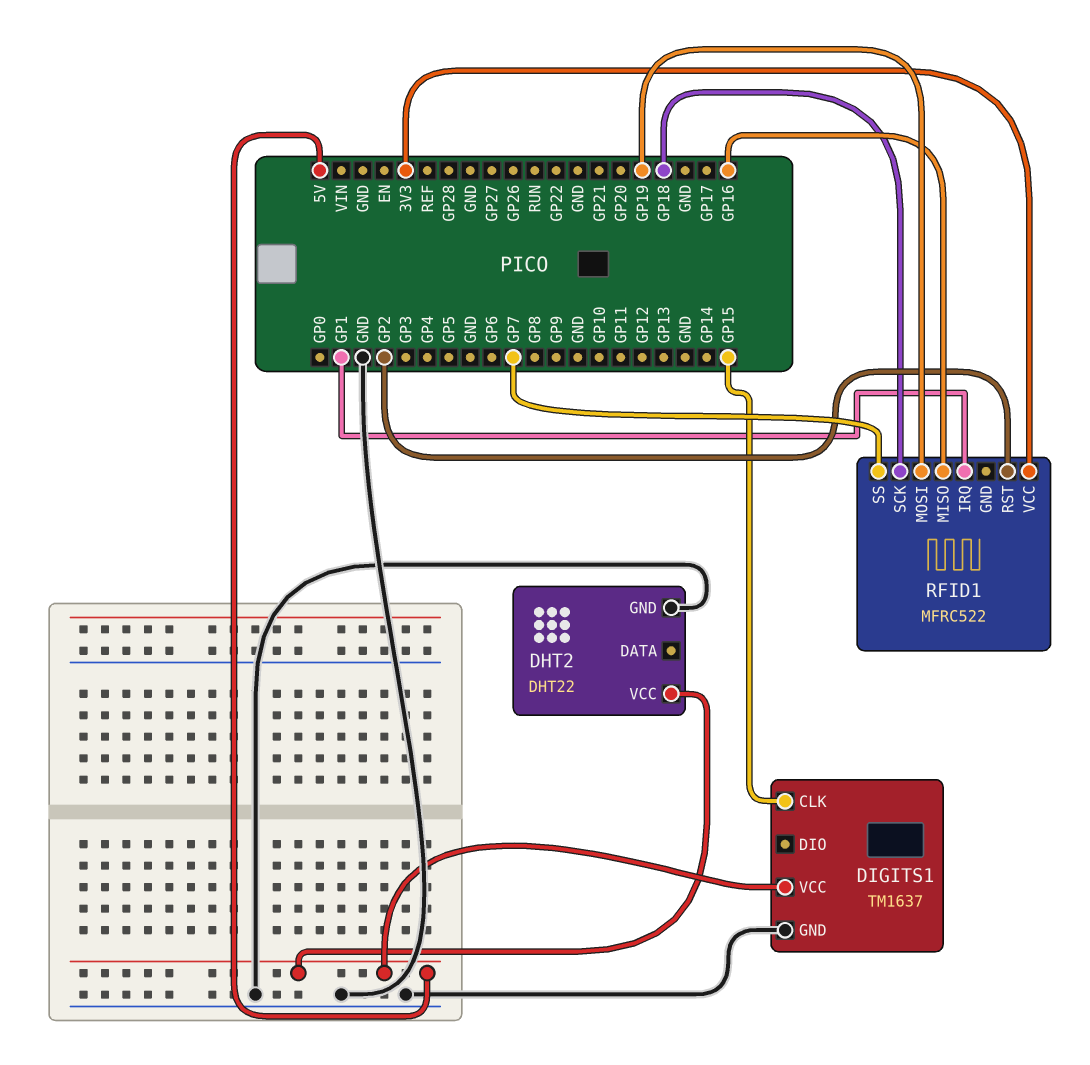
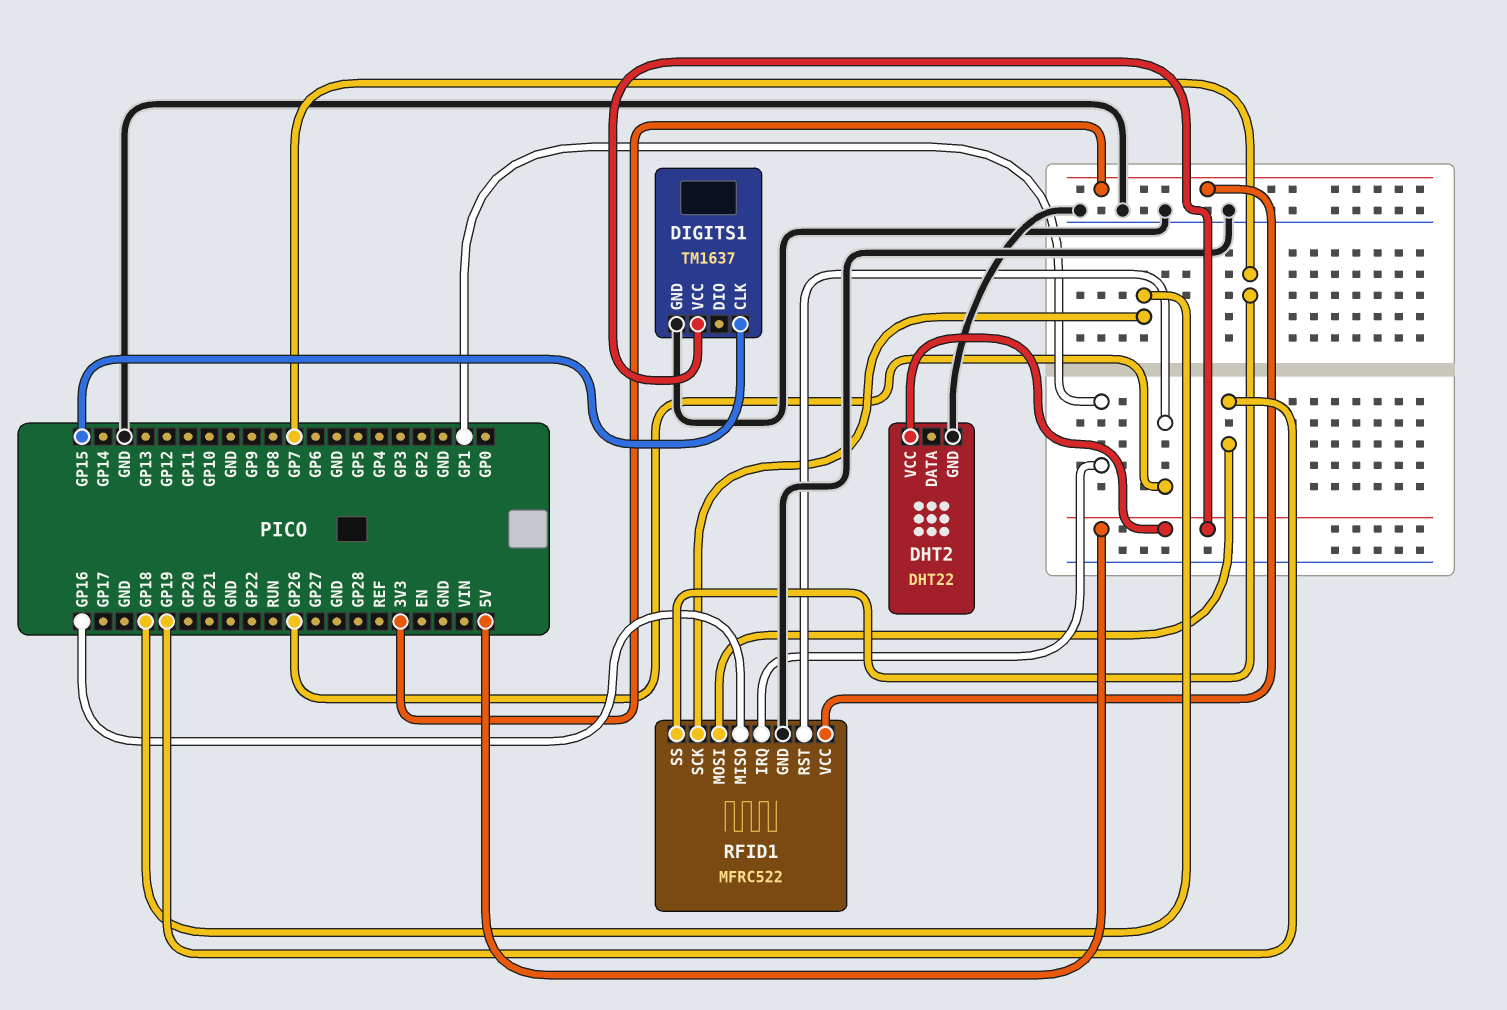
RFID1 pin GND: none -> GND
RFID1 pin RST: GP2 -> GP26

